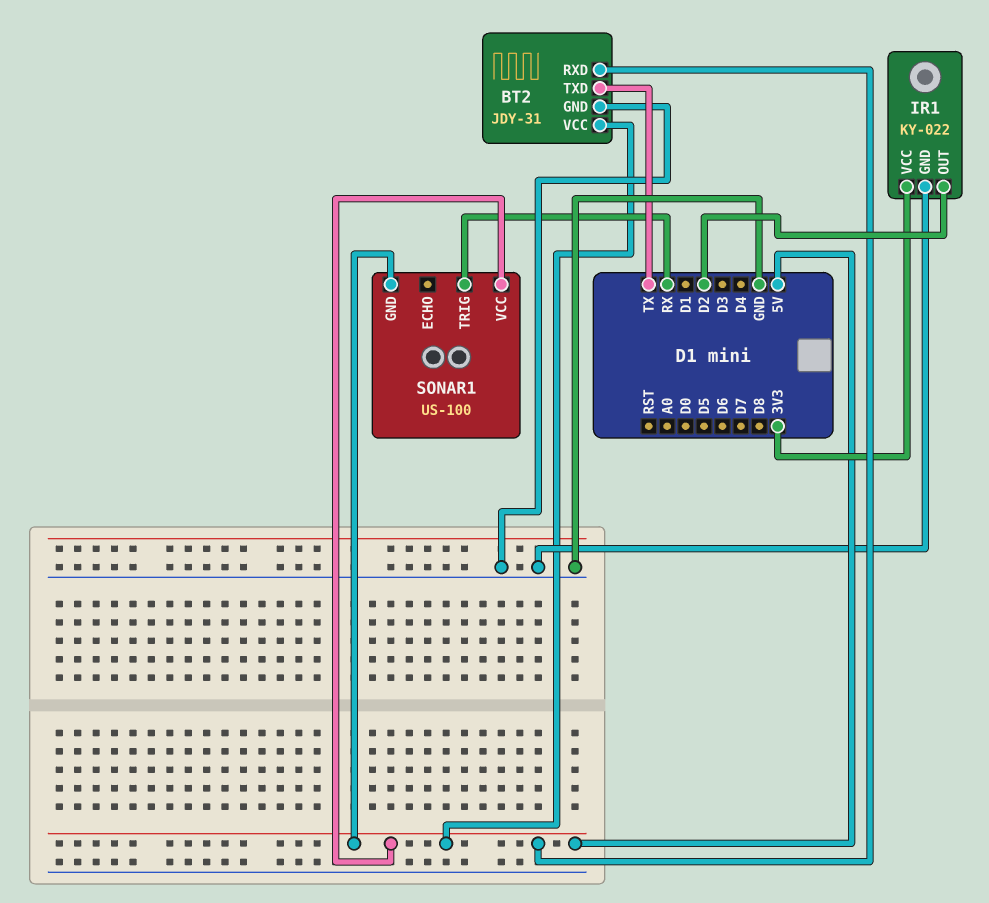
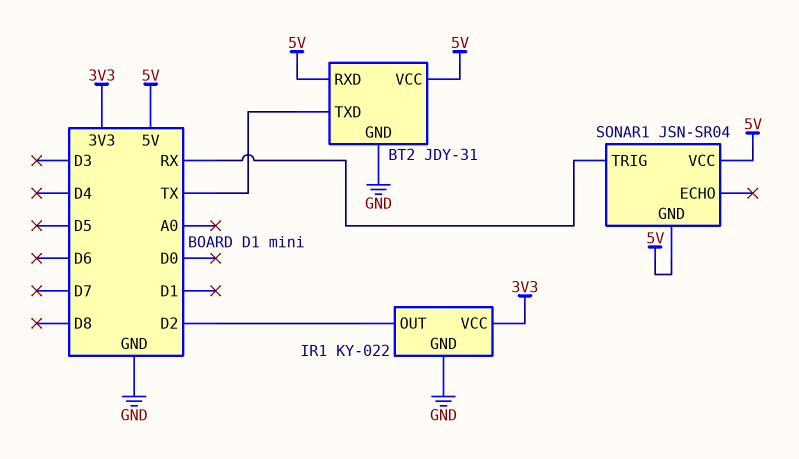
SONAR1: US-100 -> JSN-SR04

